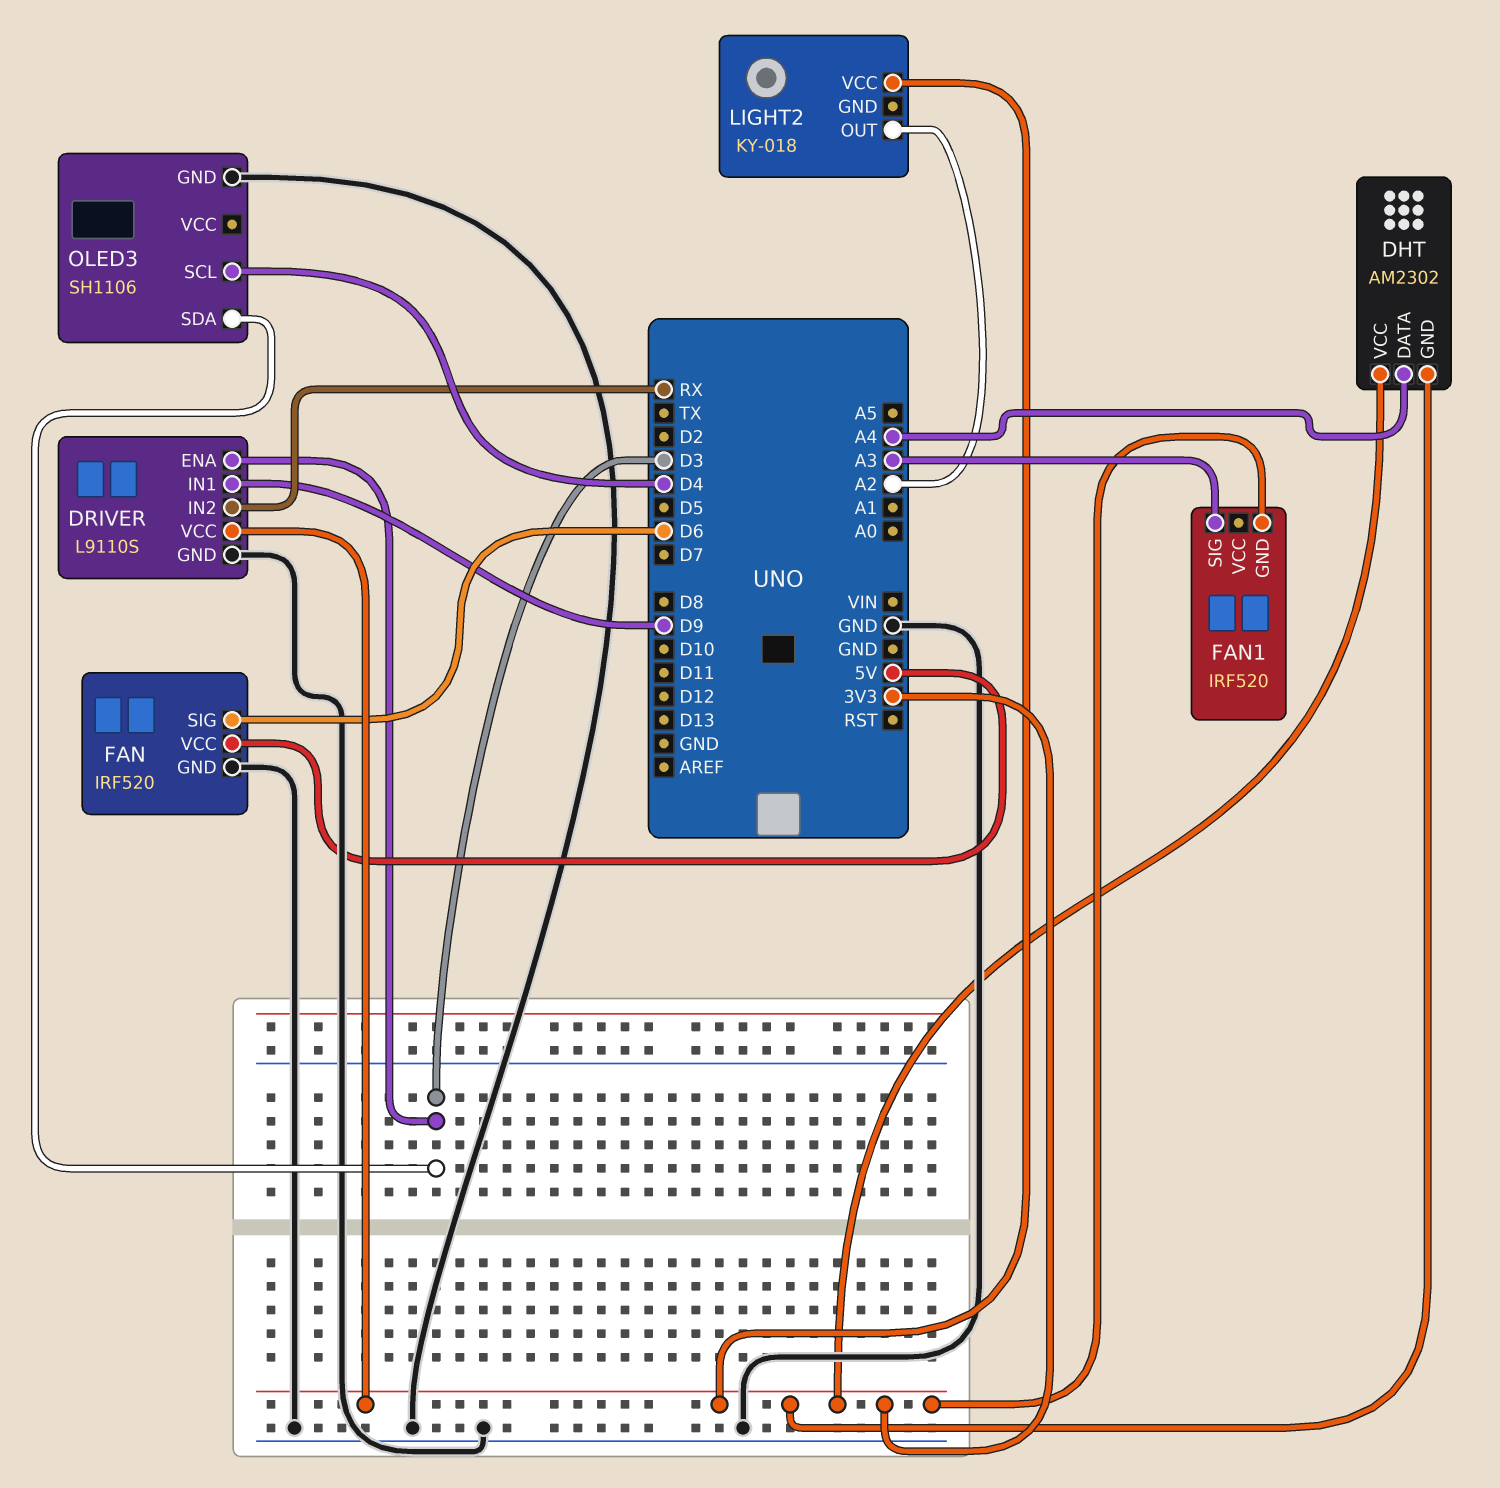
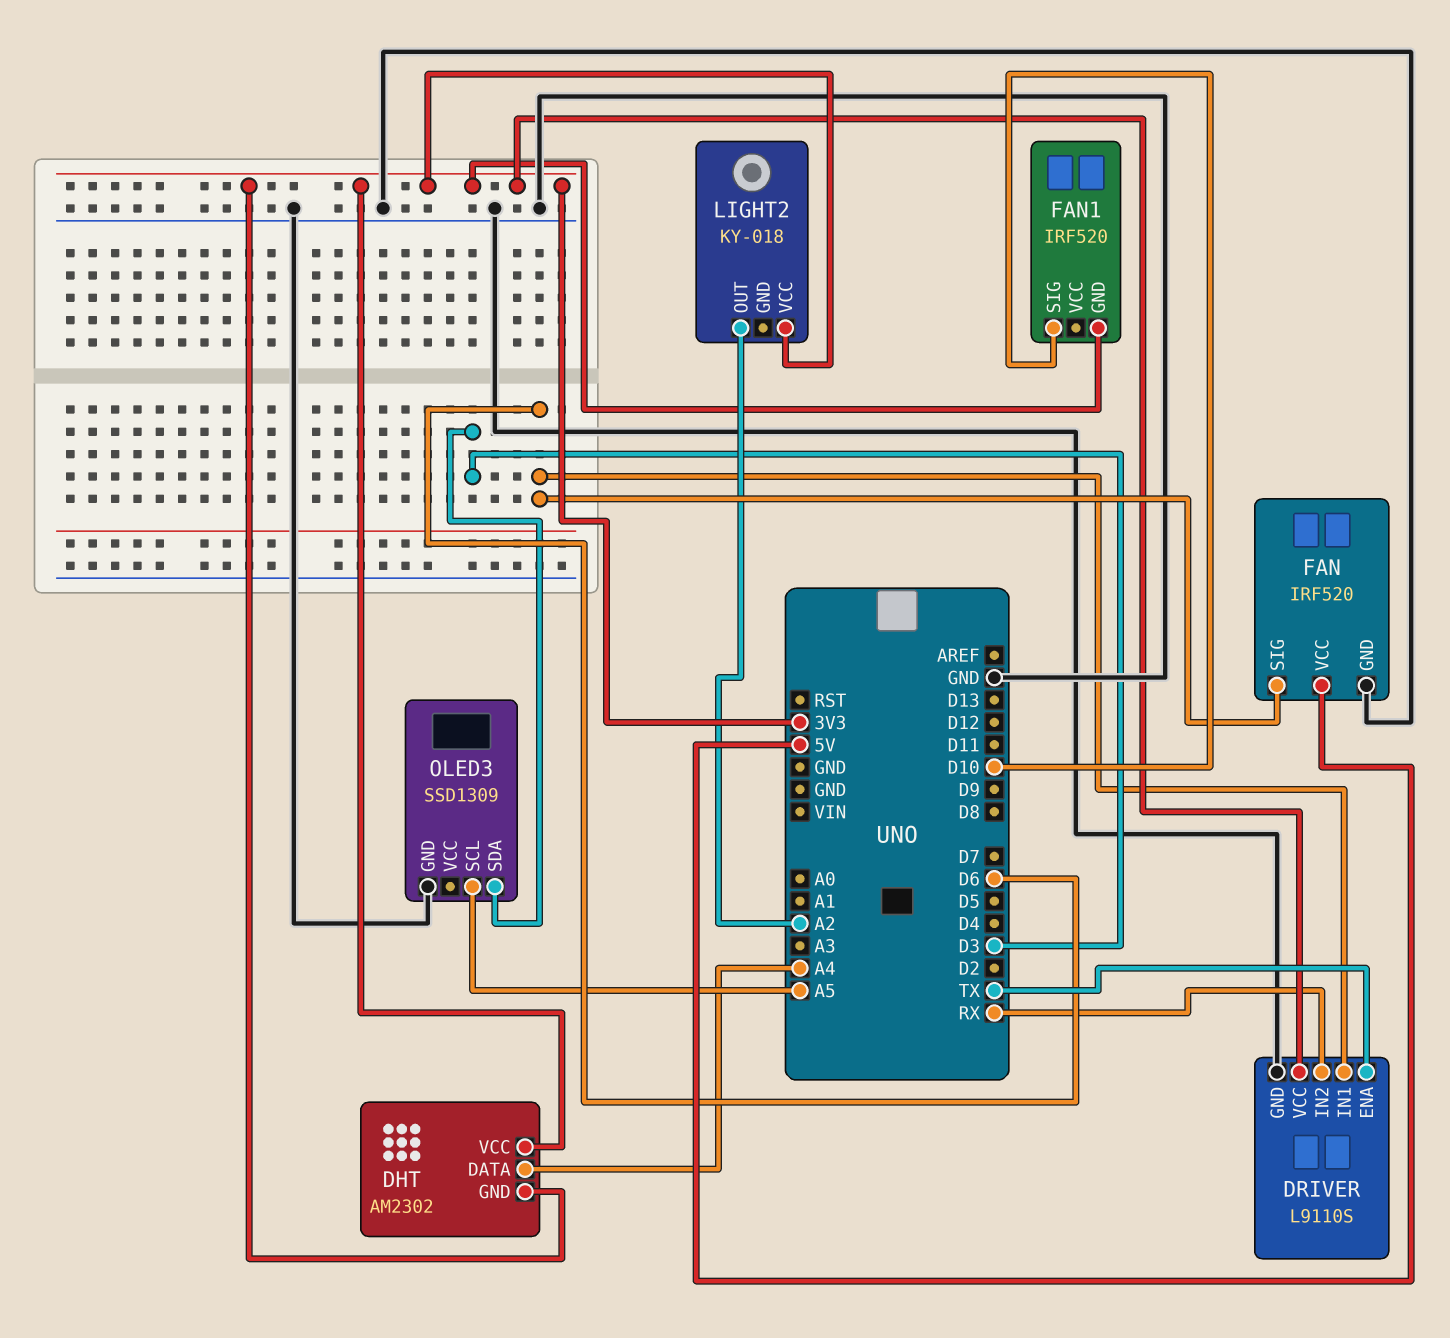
DRIVER pin ENA: D3 -> TX
DRIVER pin IN1: D9 -> D6
FAN1 pin SIG: A3 -> D10
OLED3: SH1106 -> SSD1309
OLED3 pin SCL: D4 -> A5

